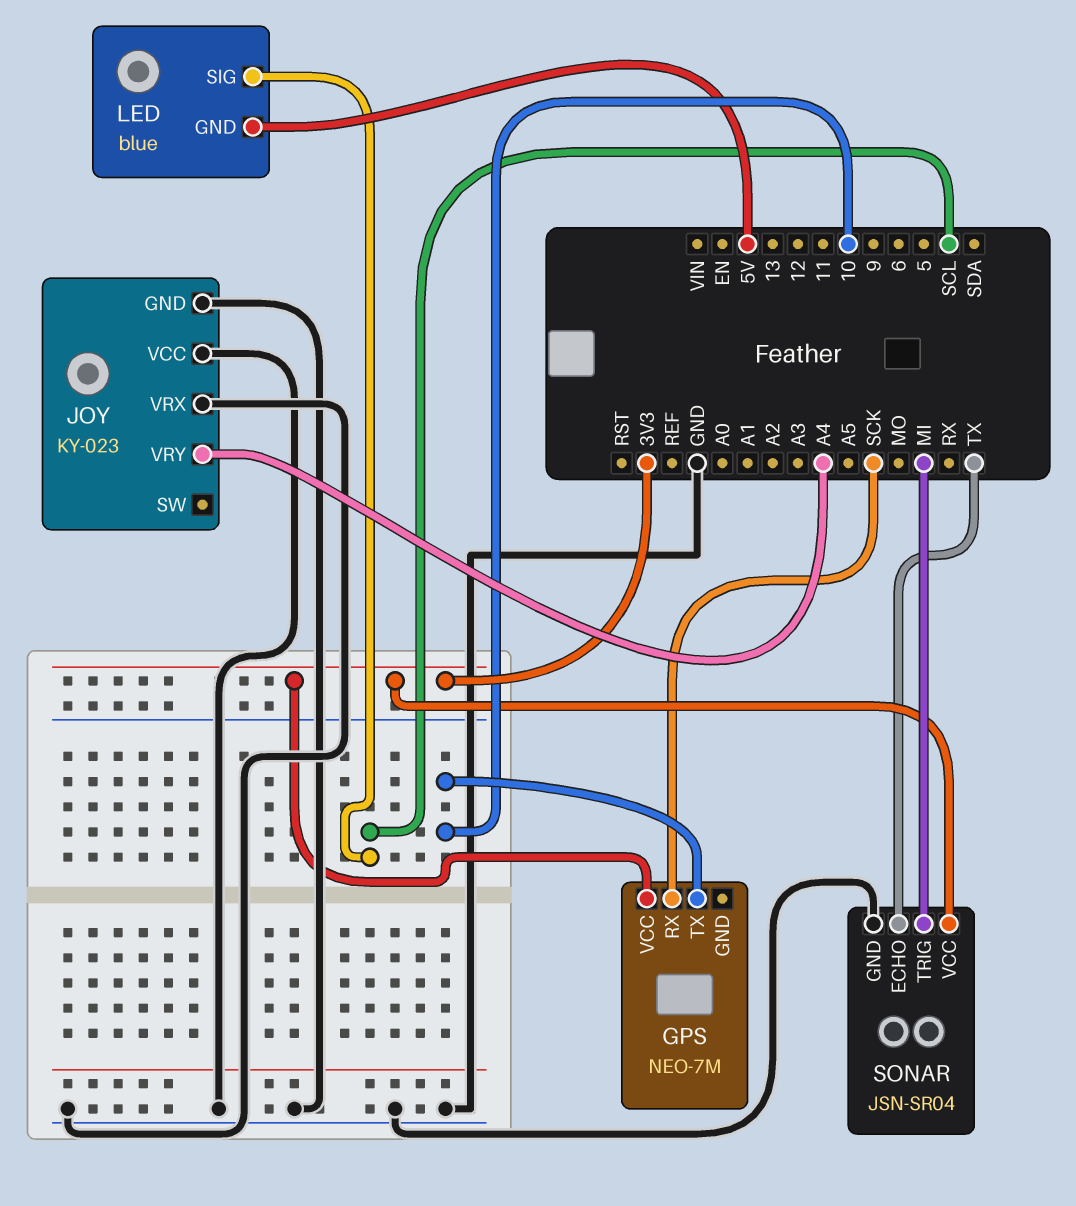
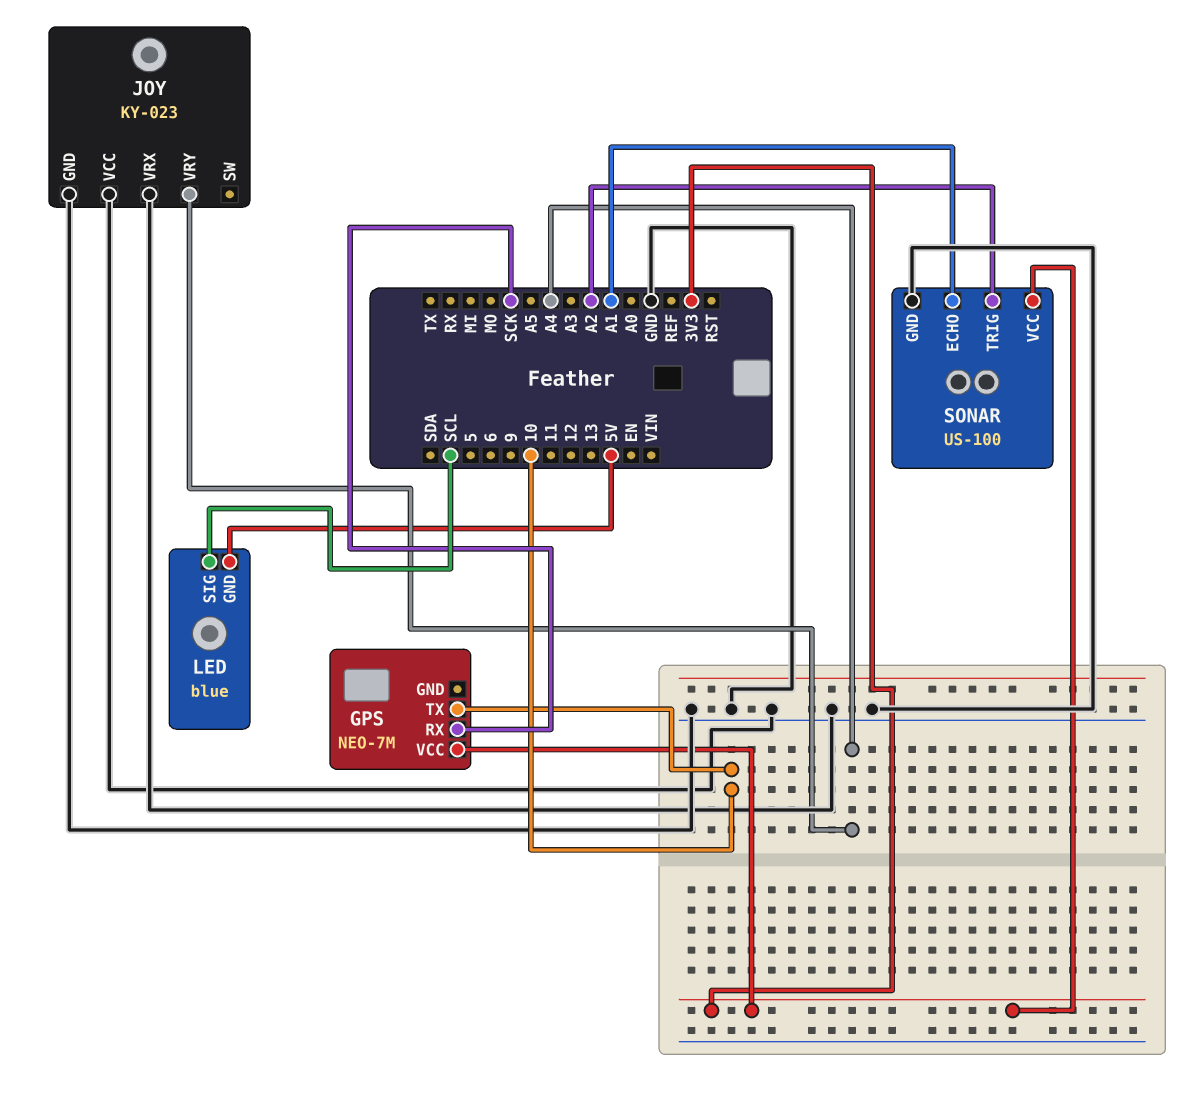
SONAR: JSN-SR04 -> US-100
SONAR pin ECHO: TX -> A1
SONAR pin TRIG: MI -> A2

